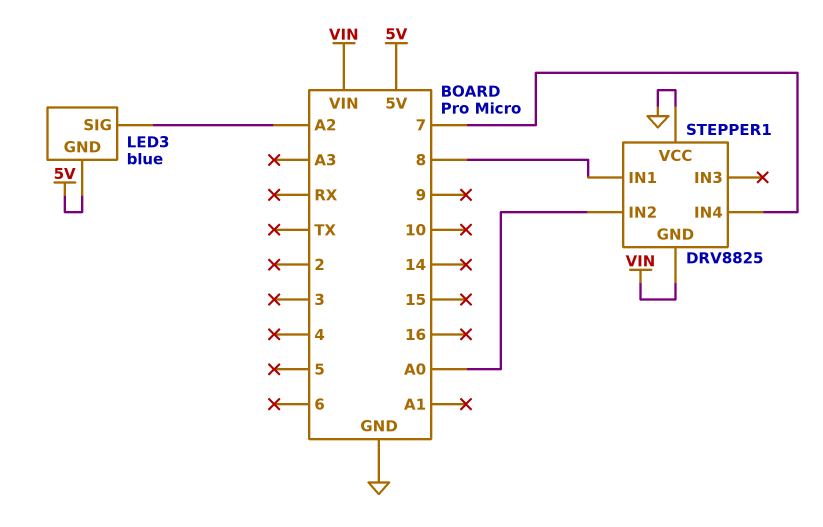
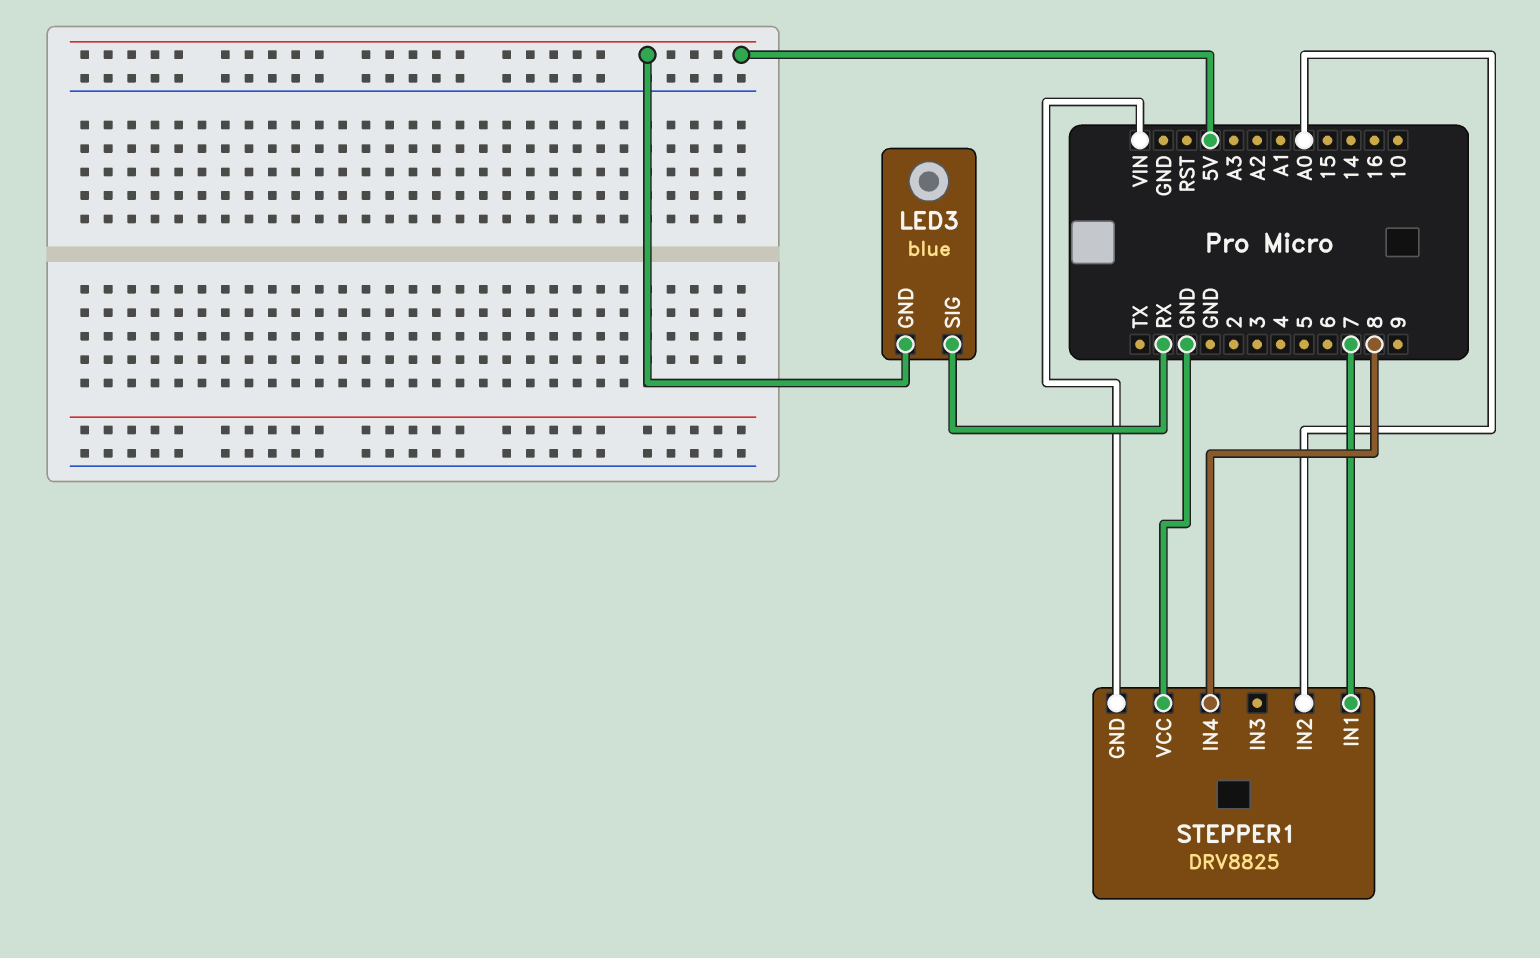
LED3 pin SIG: A2 -> RX
STEPPER1 pin IN1: 8 -> 7
STEPPER1 pin IN4: 7 -> 8

